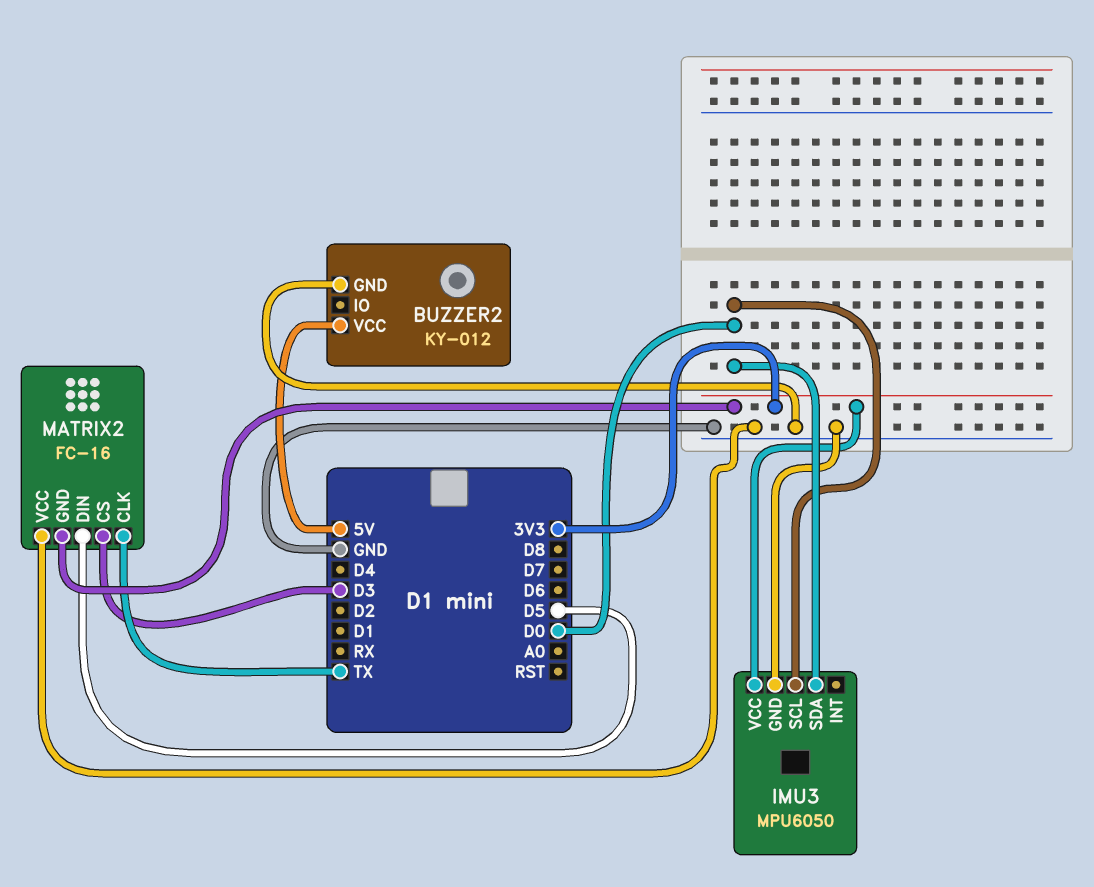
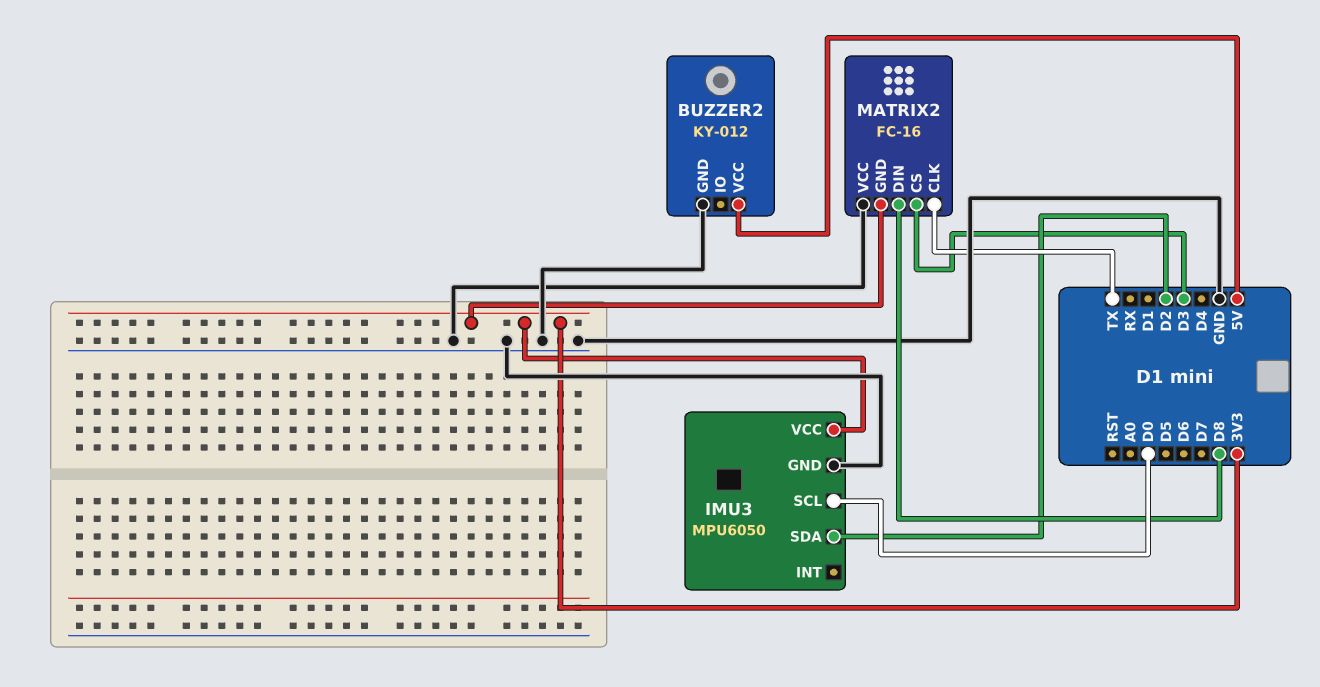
IMU3 pin SDA: D0 -> D2
MATRIX2 pin DIN: D5 -> D8

